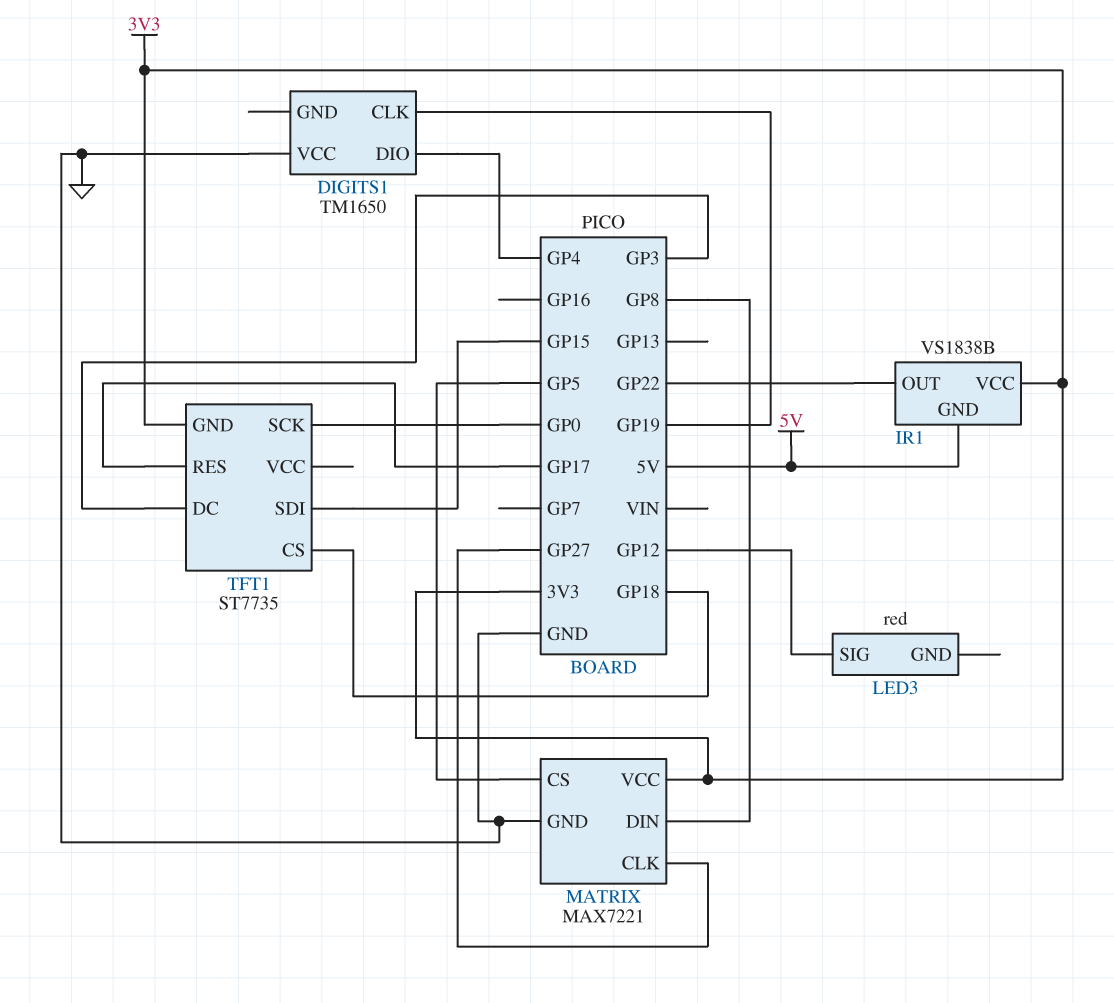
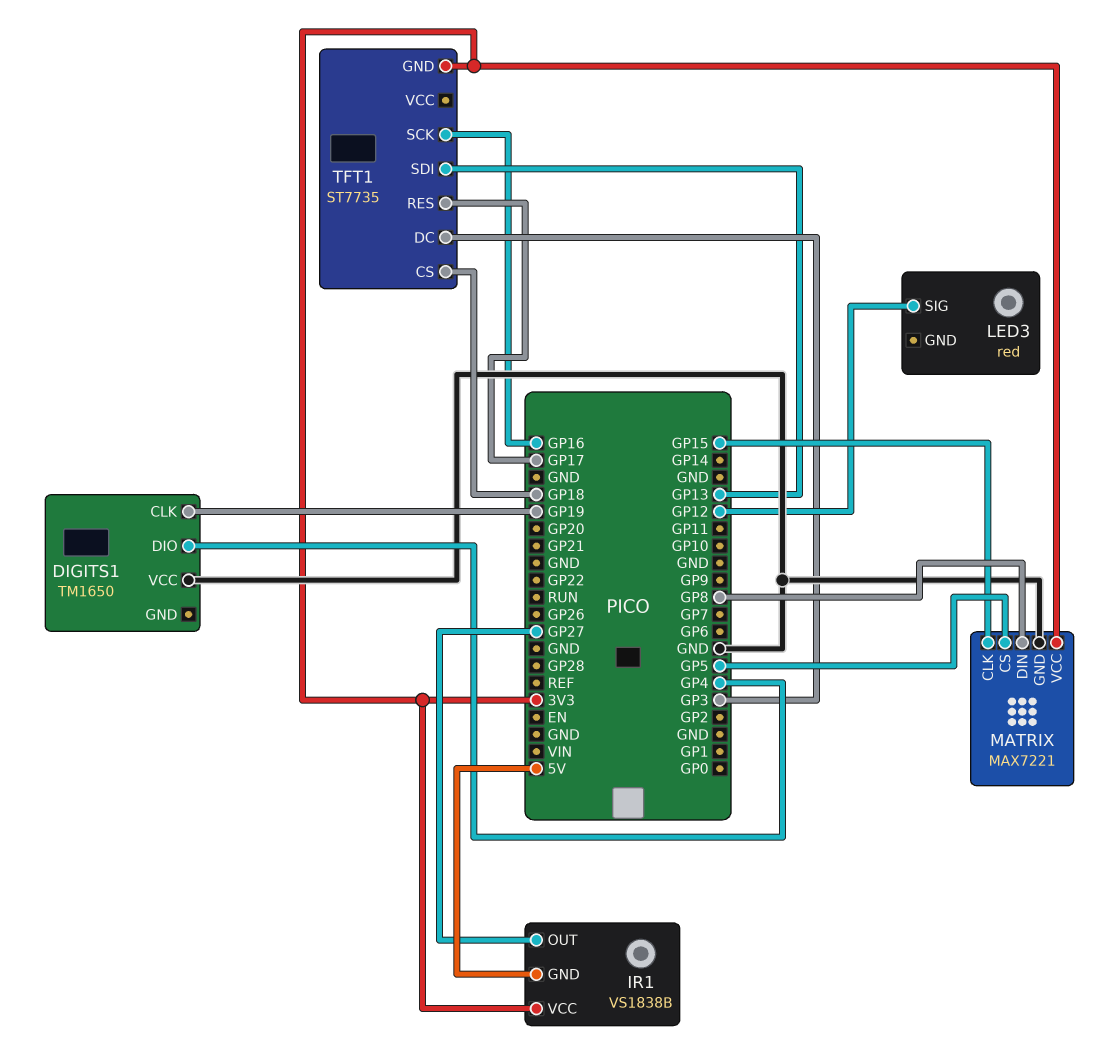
IR1 pin OUT: GP22 -> GP27
MATRIX pin CLK: GP27 -> GP15
TFT1 pin SCK: GP0 -> GP16
TFT1 pin SDI: GP15 -> GP13

